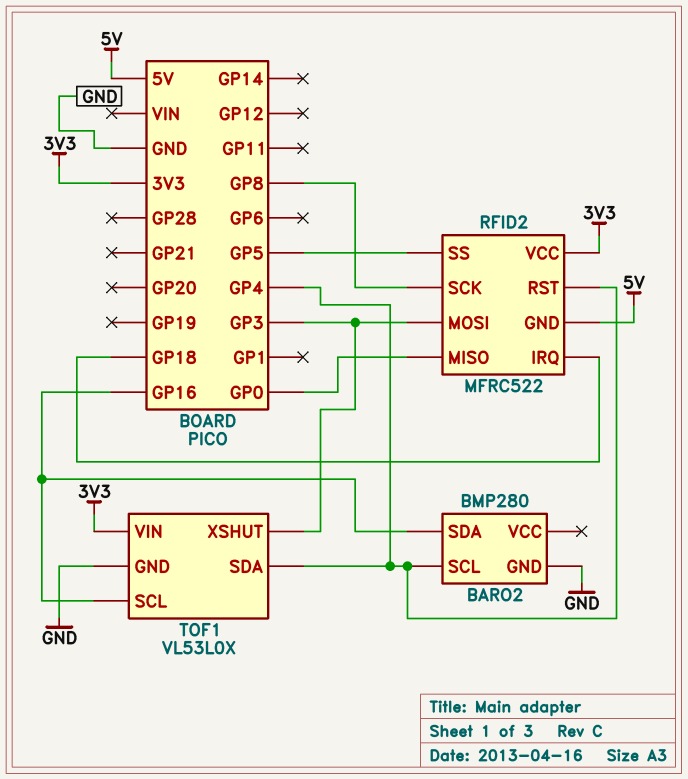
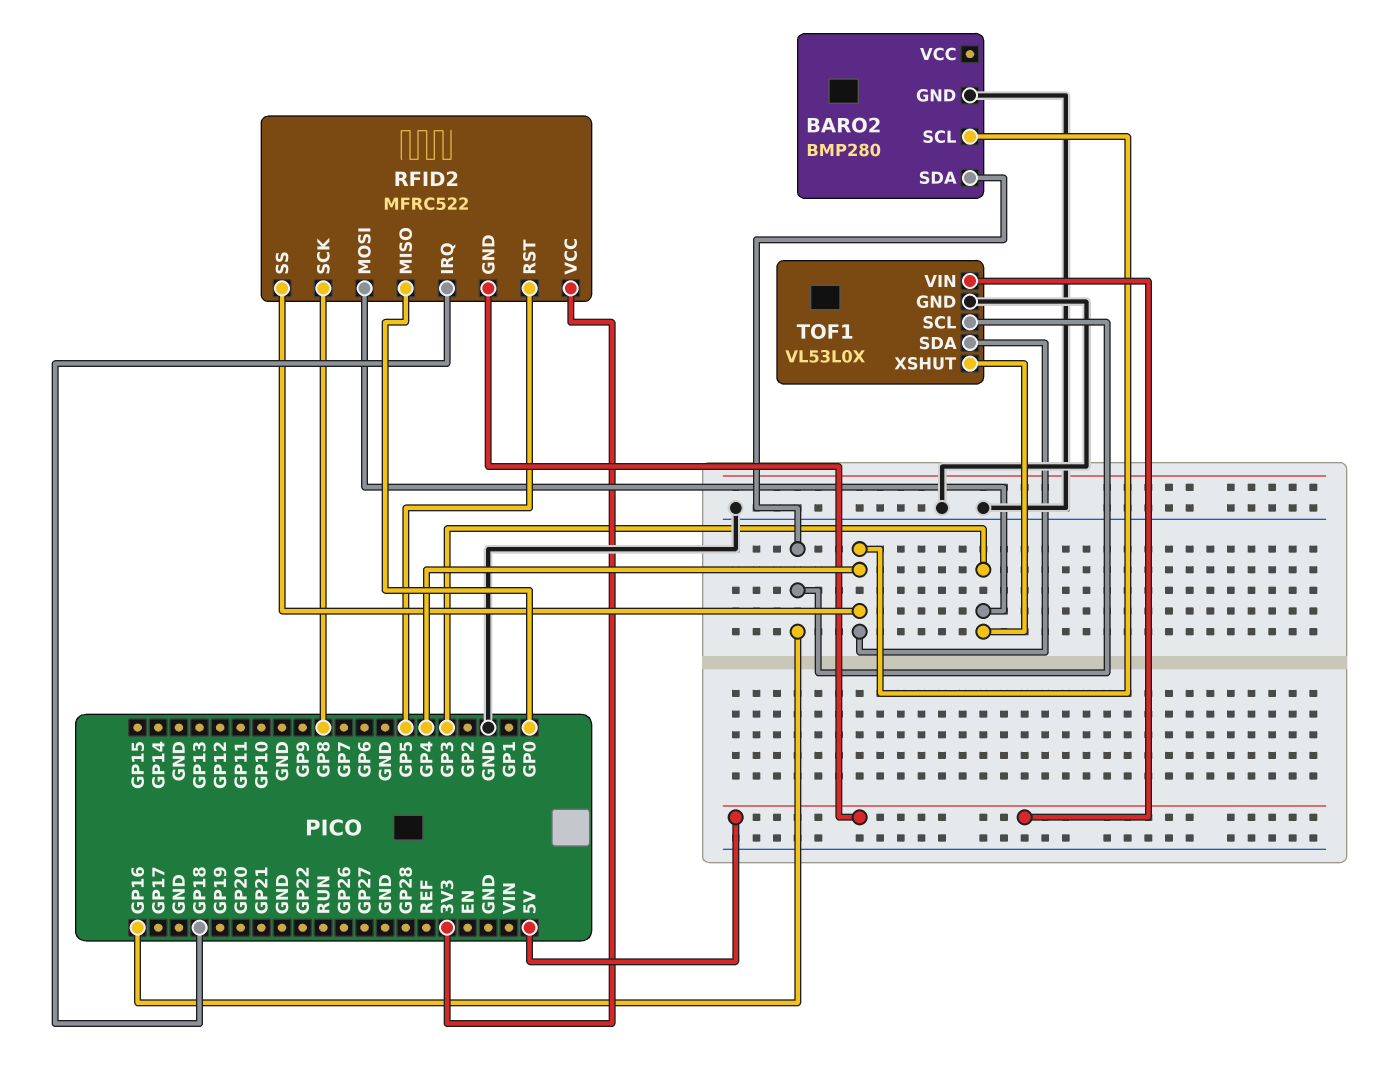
RFID2 pin RST: GP4 -> GP5
RFID2 pin SS: GP5 -> GP4
TOF1 pin VIN: 3V3 -> 5V

